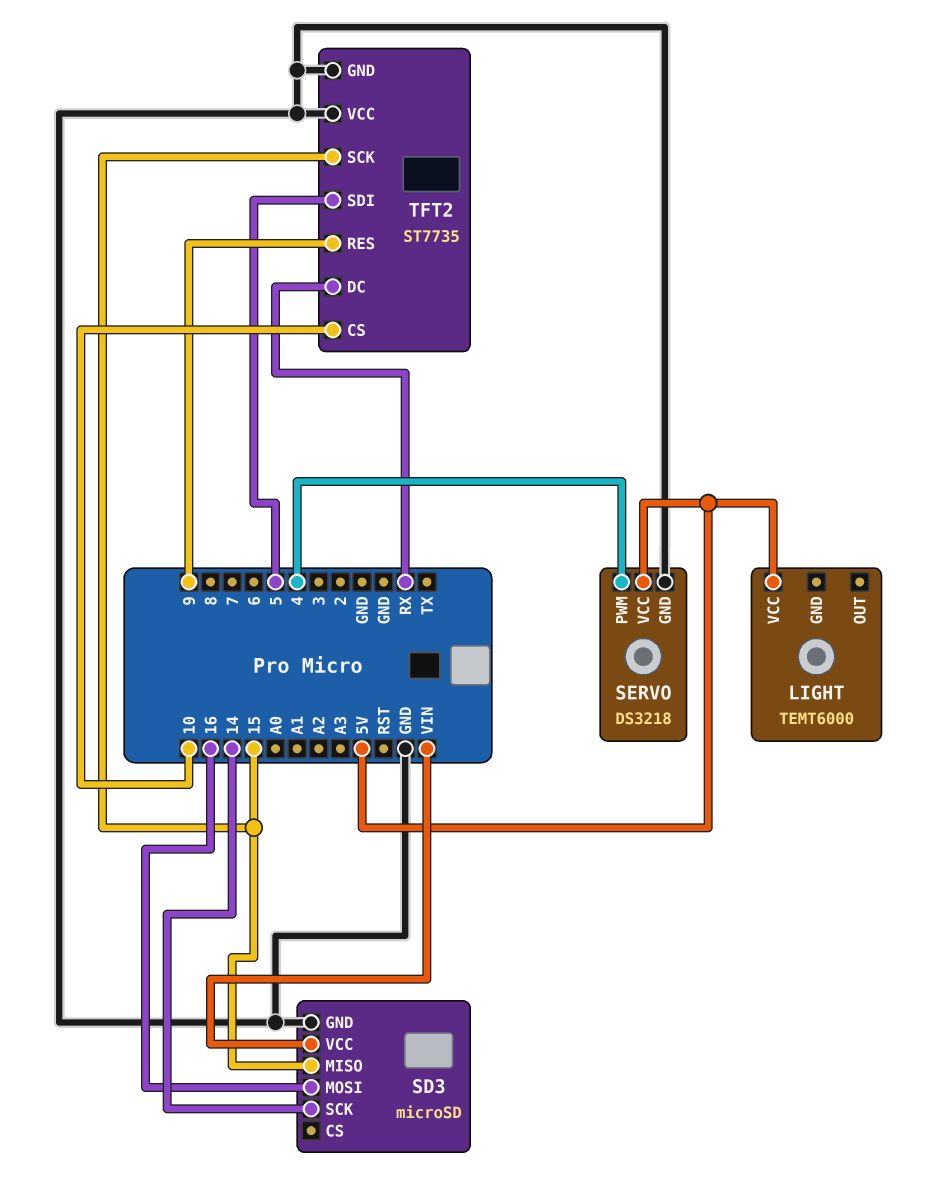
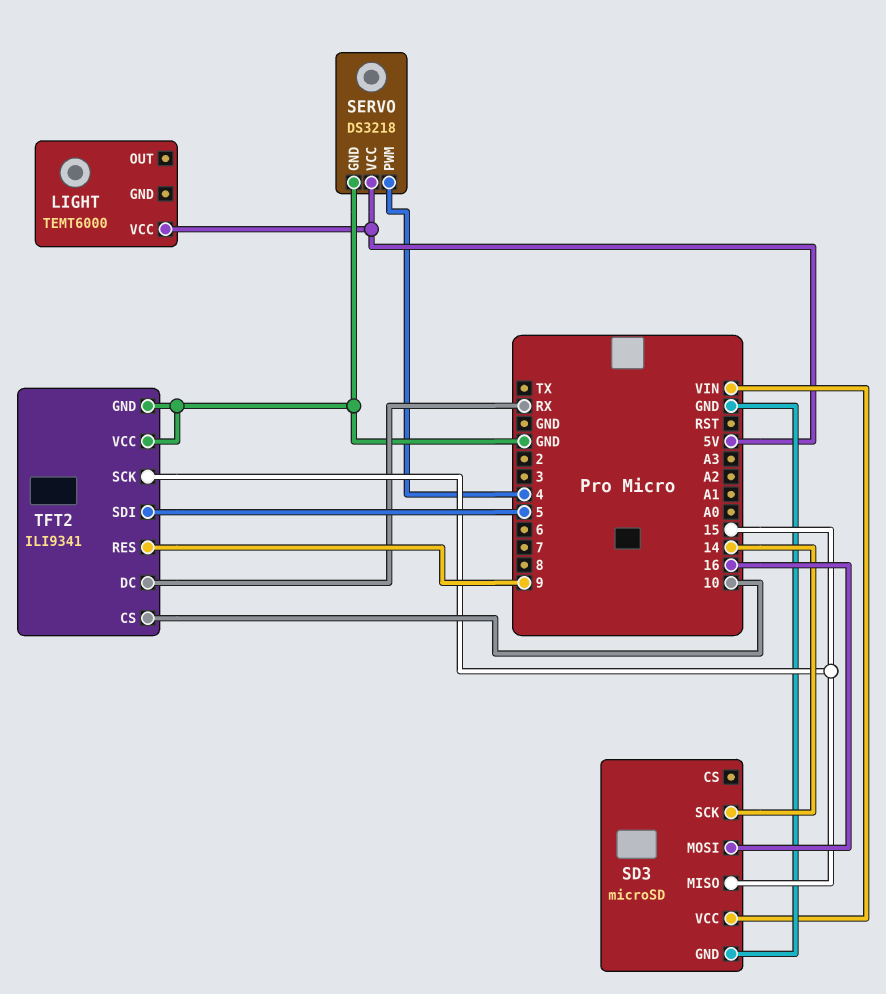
TFT2: ST7735 -> ILI9341

